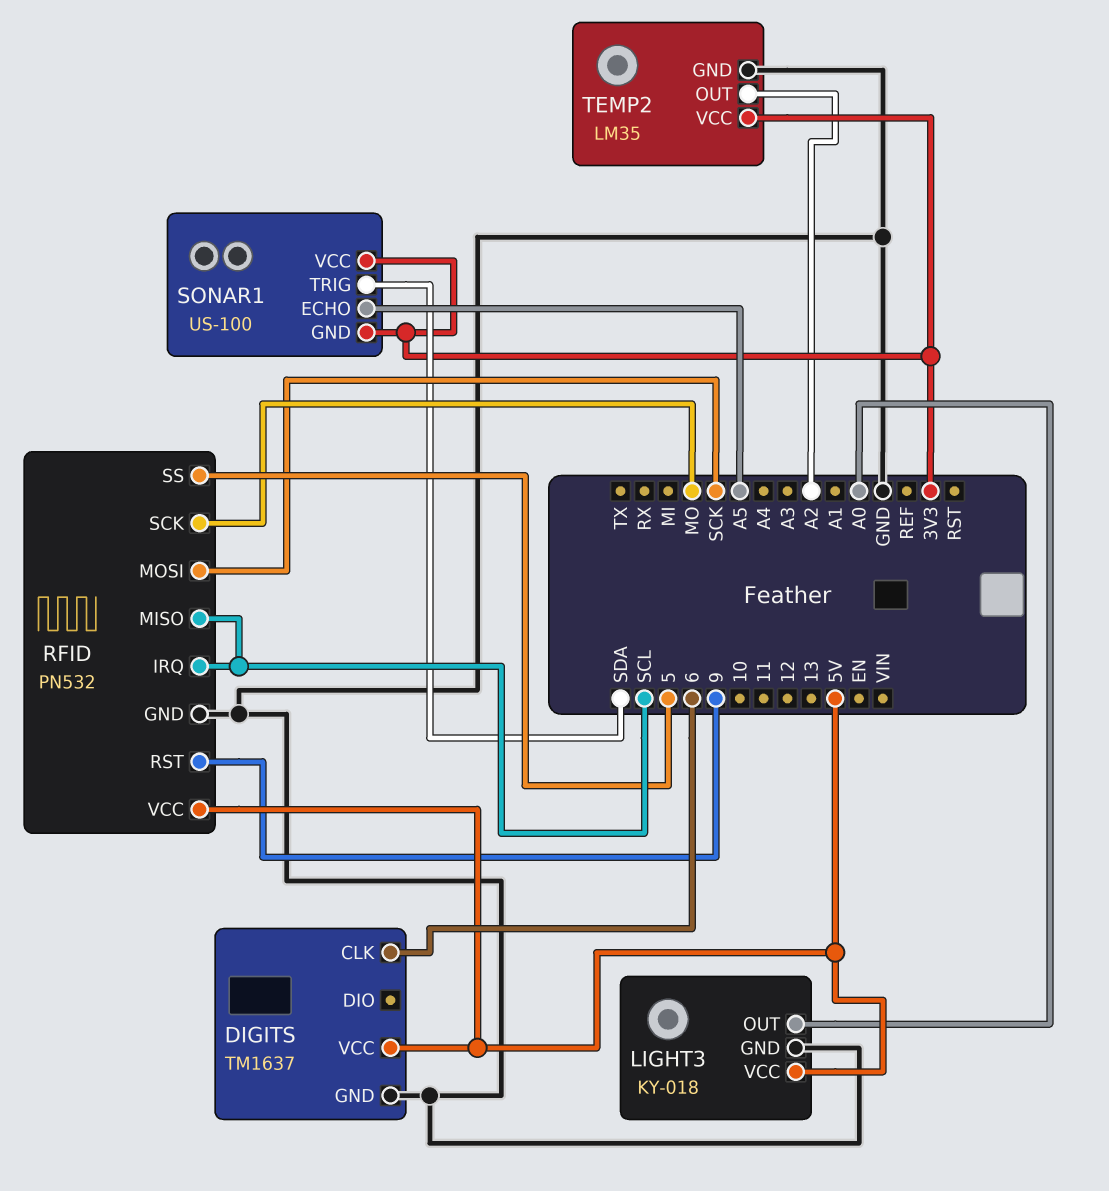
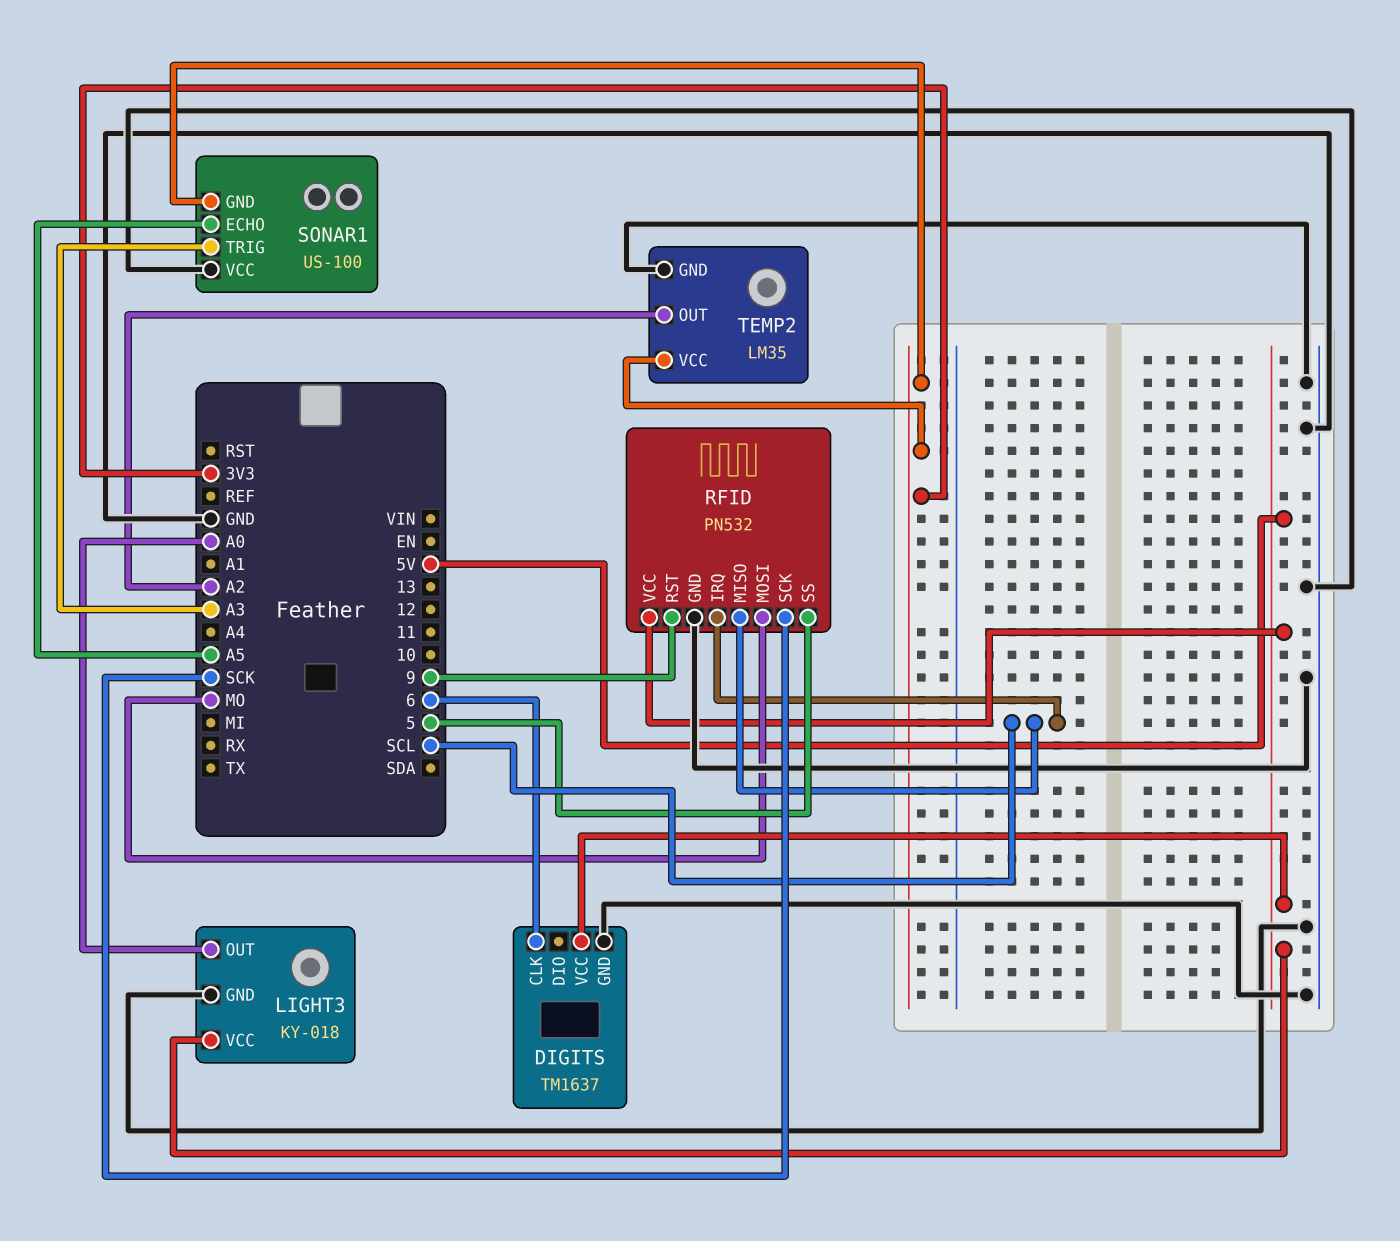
RFID pin MOSI: SCK -> MO
RFID pin SCK: MO -> SCK
SONAR1 pin TRIG: SDA -> A3
SONAR1 pin VCC: 3V3 -> GND

